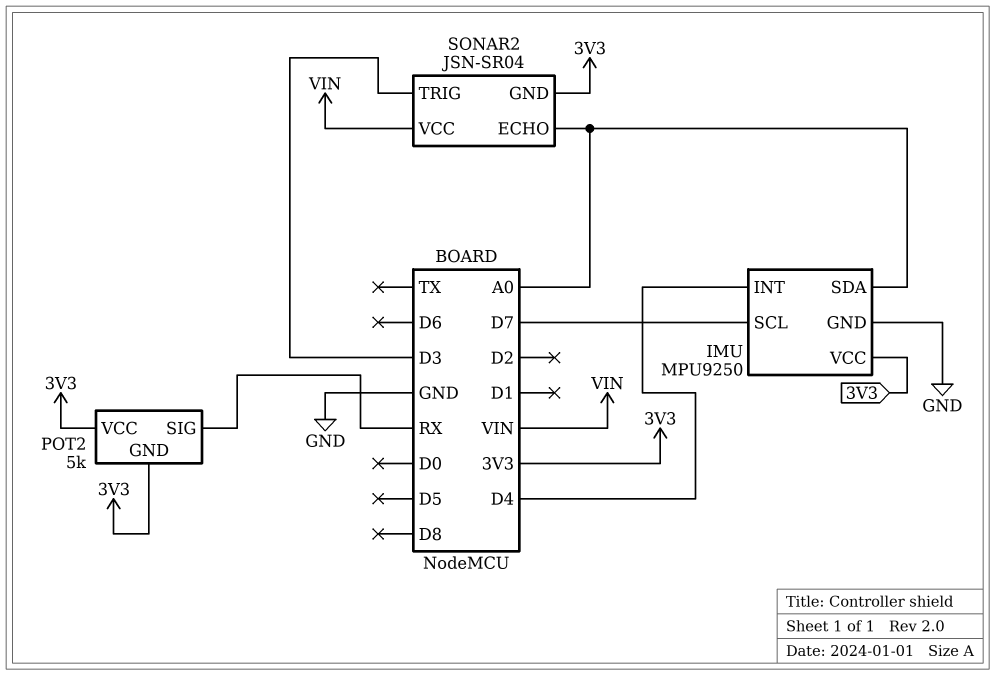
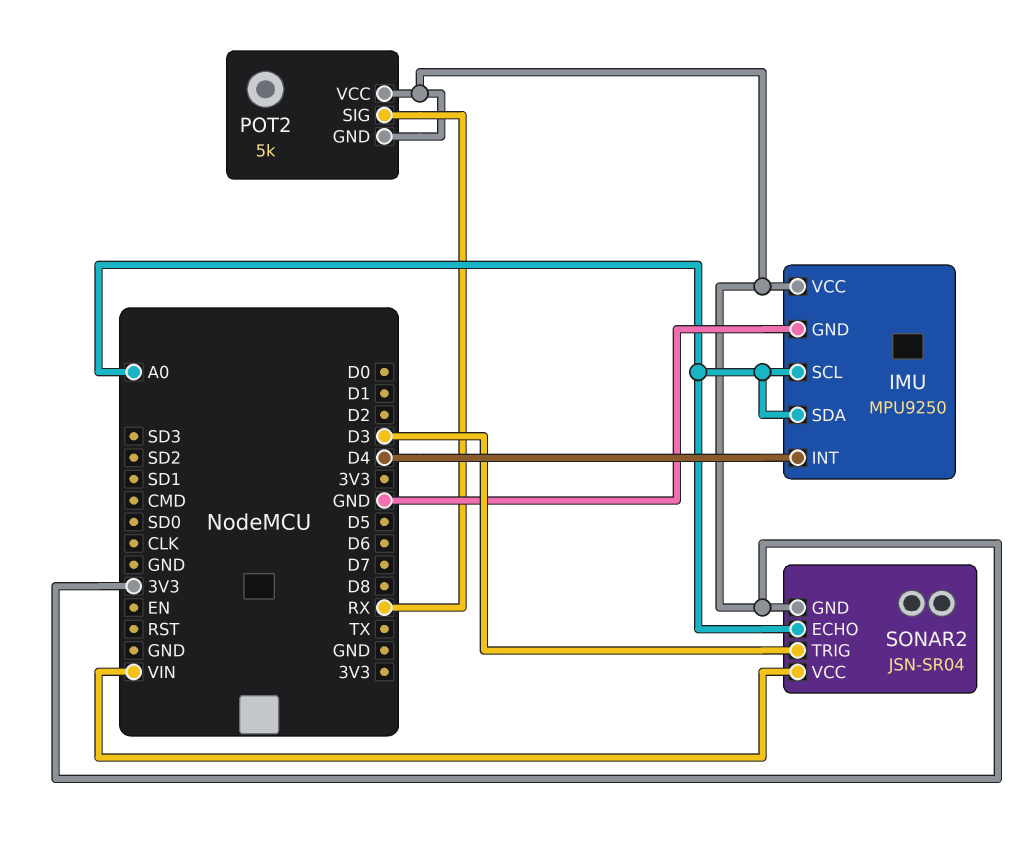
IMU pin SCL: D7 -> A0

